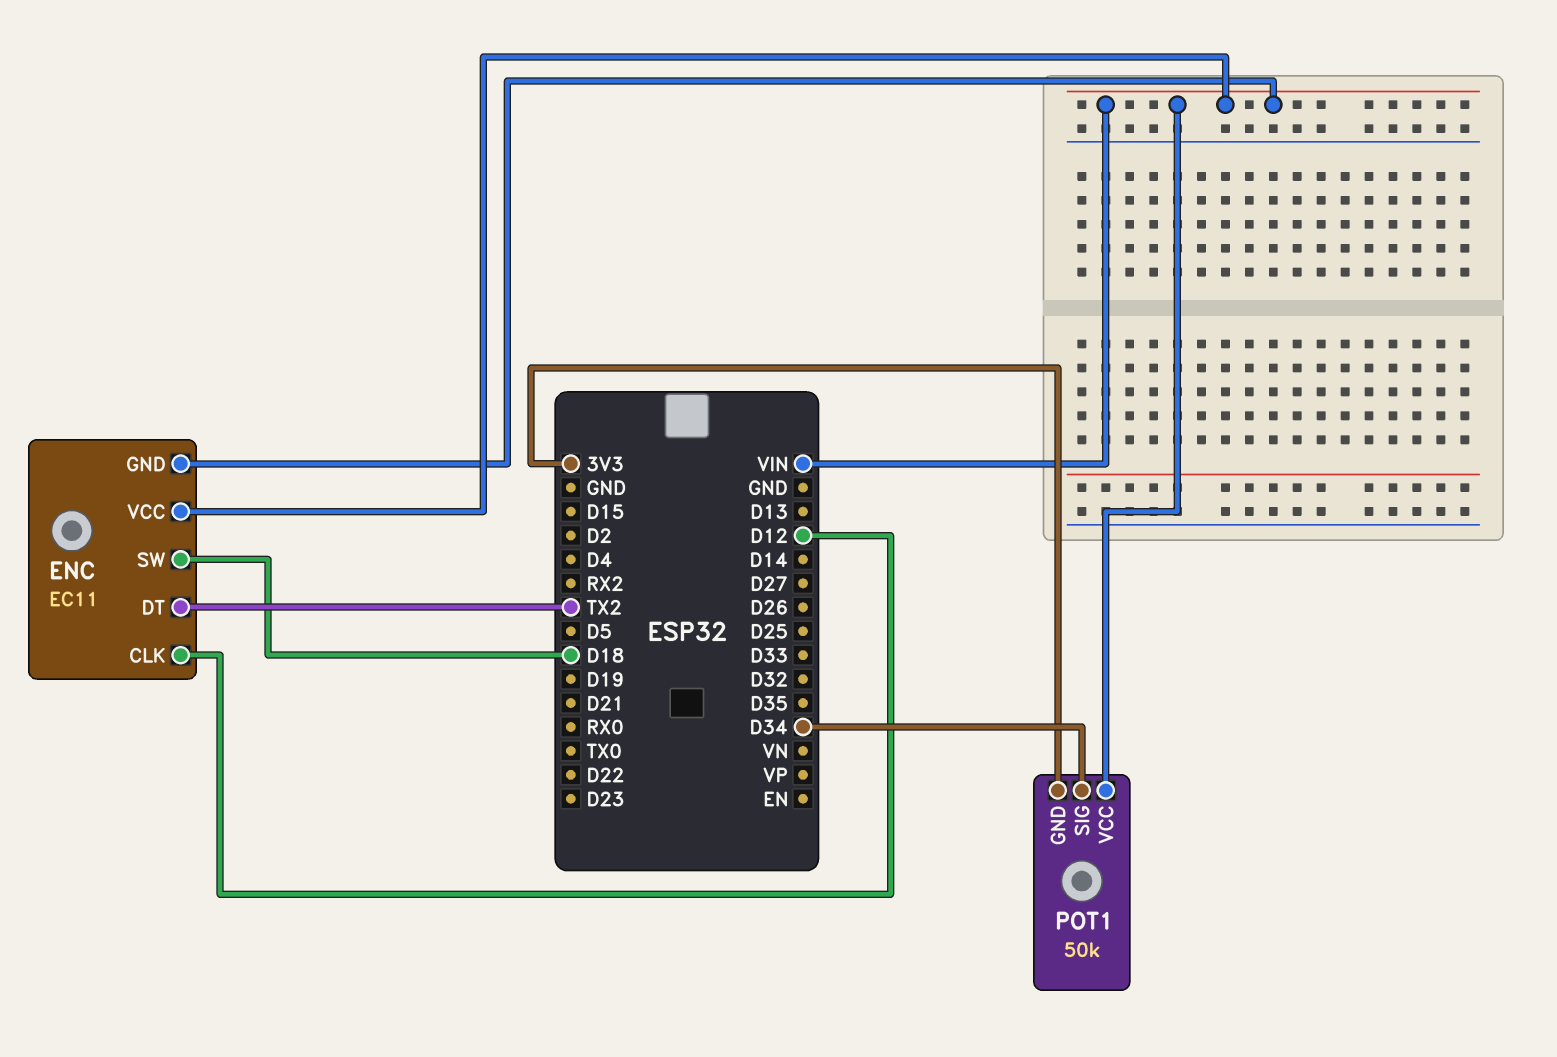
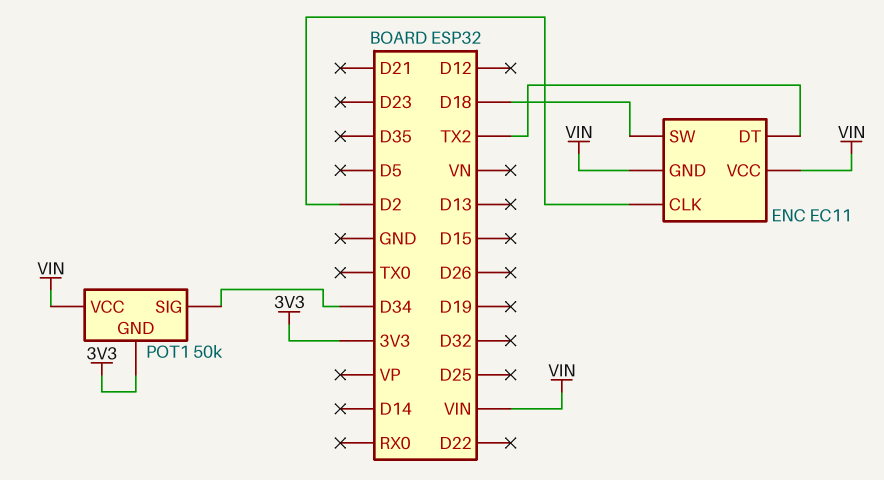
ENC pin CLK: D12 -> D2

